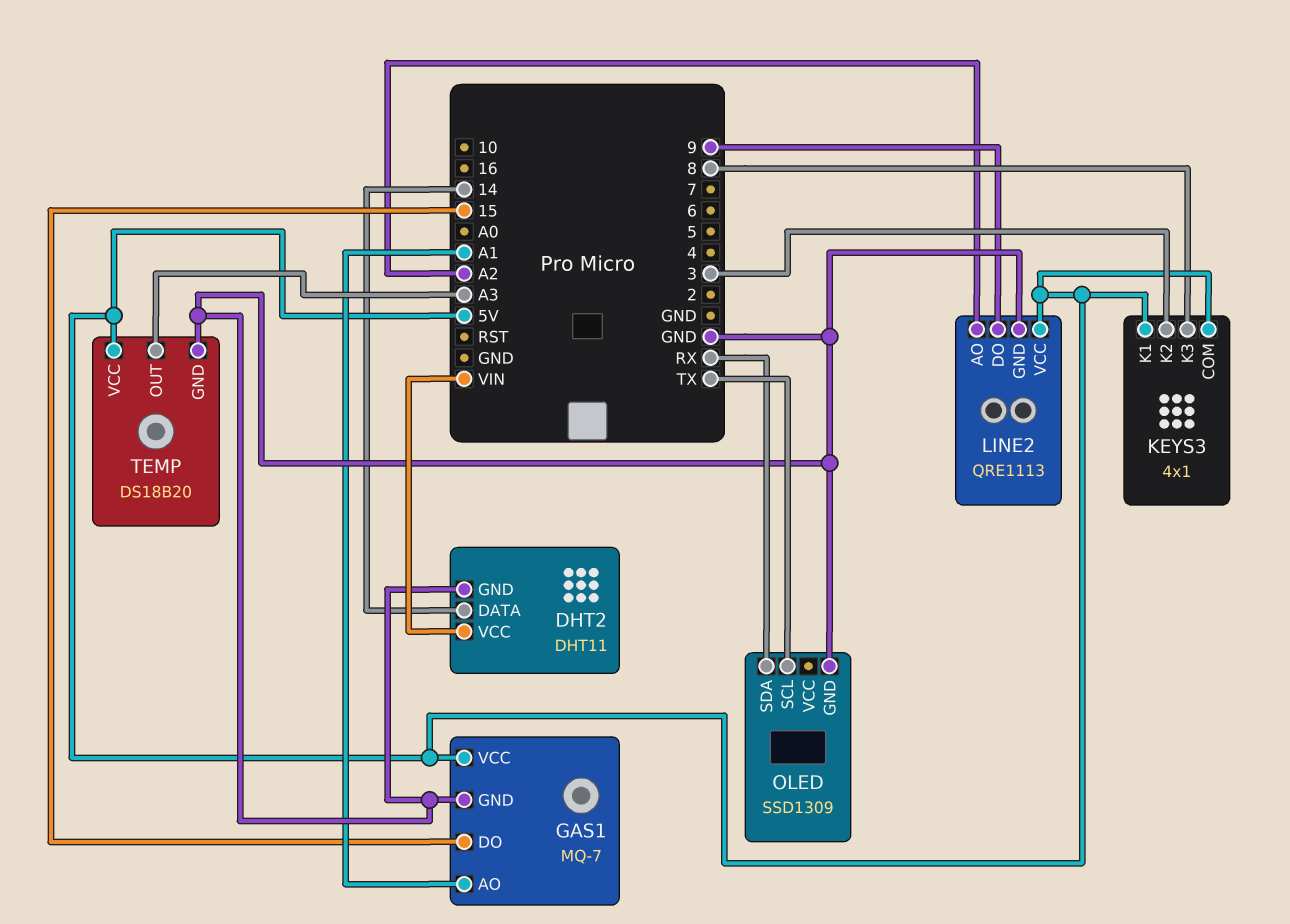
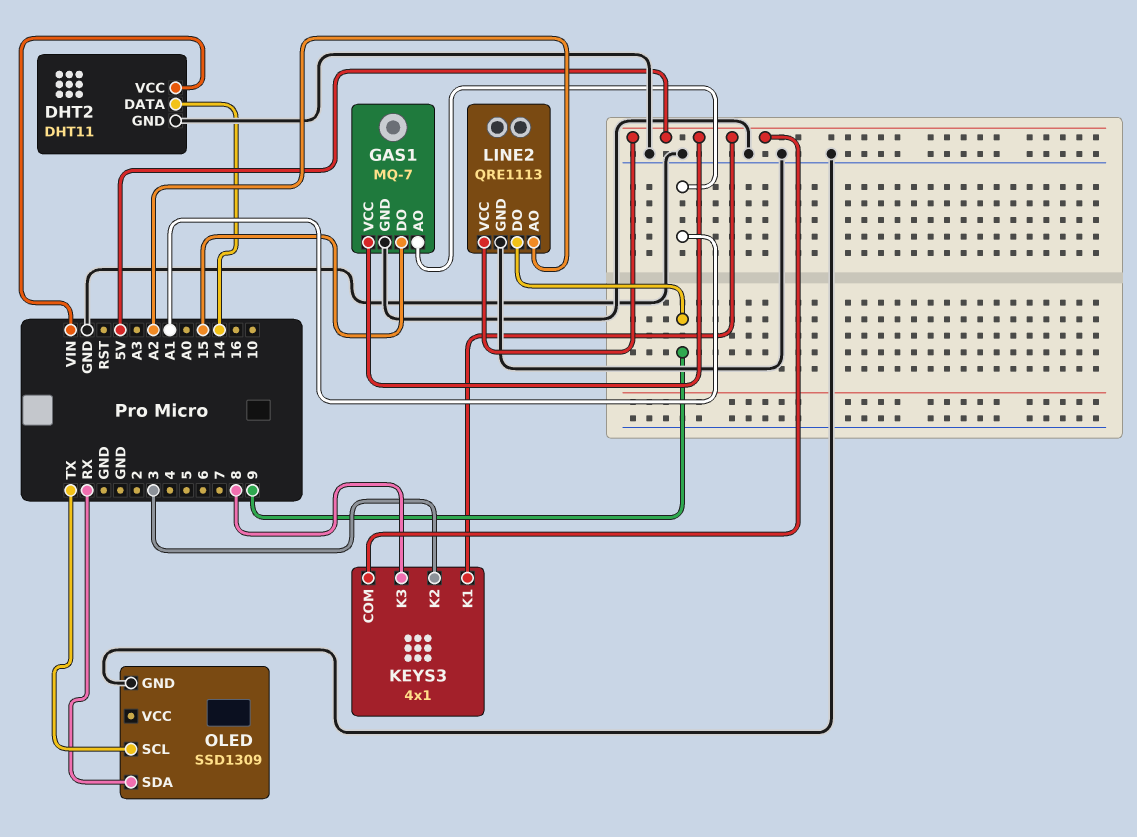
TEMP: DS18B20 -> none
TEMP pin GND: GND -> none
TEMP pin OUT: A3 -> none
TEMP pin VCC: 5V -> none

